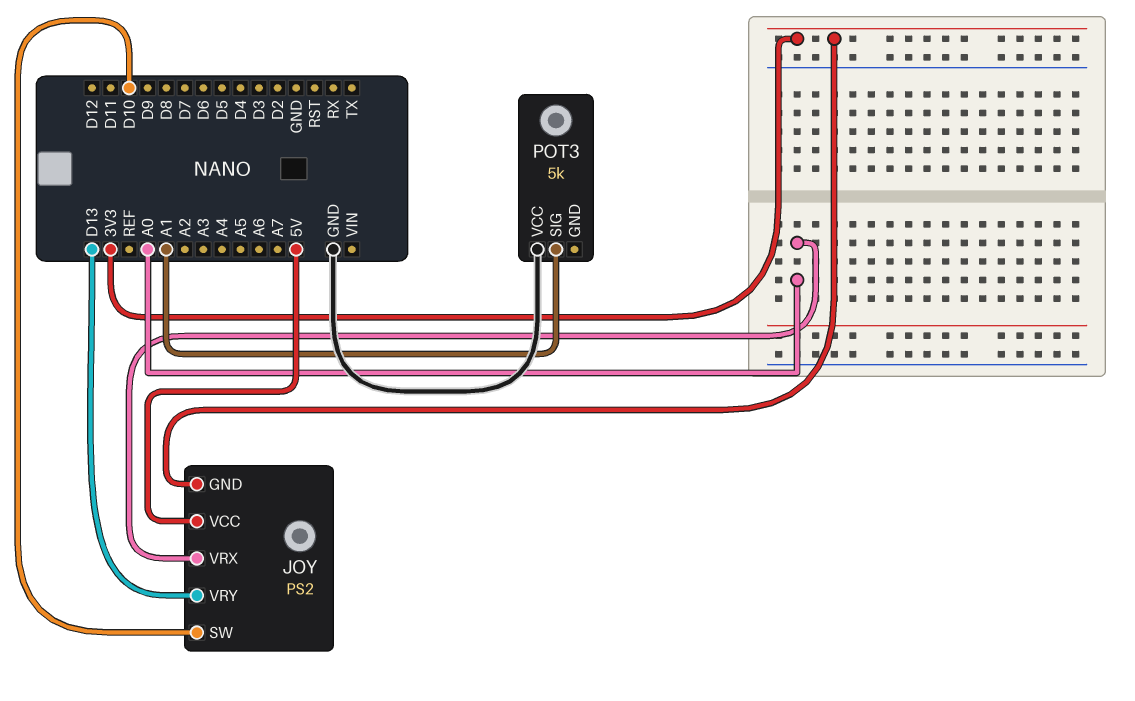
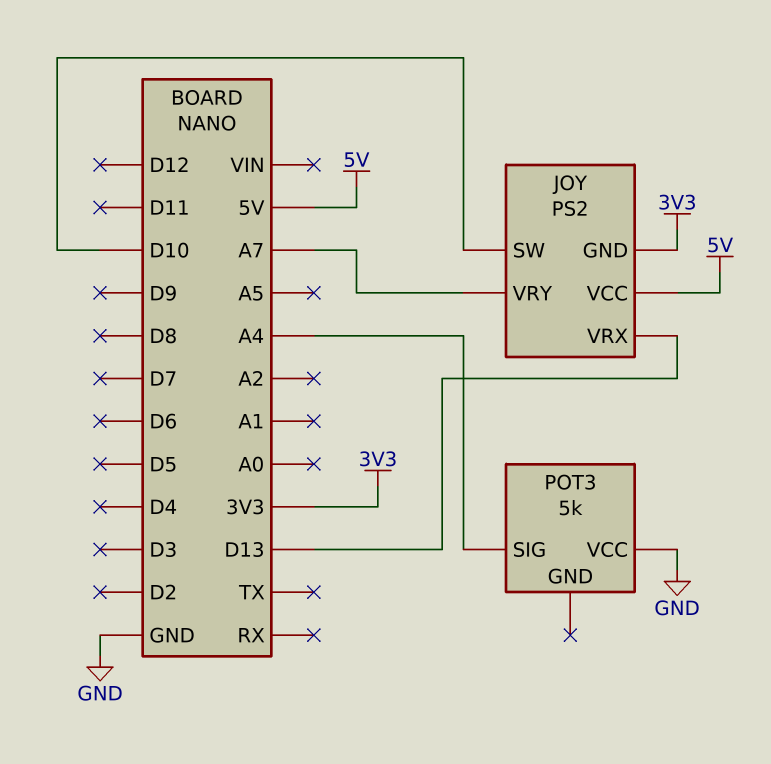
JOY pin VRX: A0 -> D13
JOY pin VRY: D13 -> A7
POT3 pin SIG: A1 -> A4

